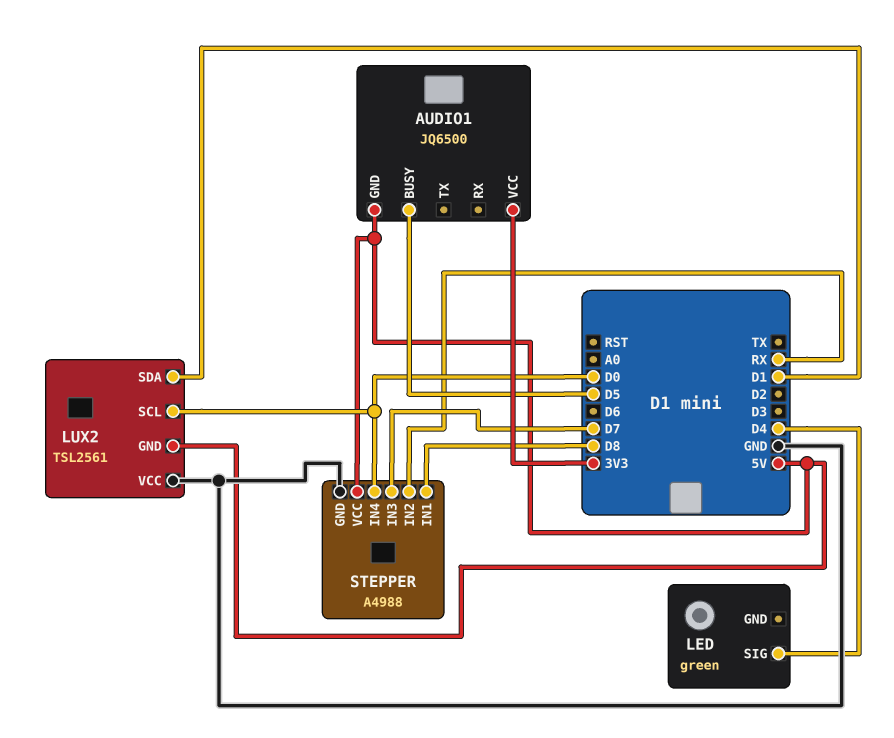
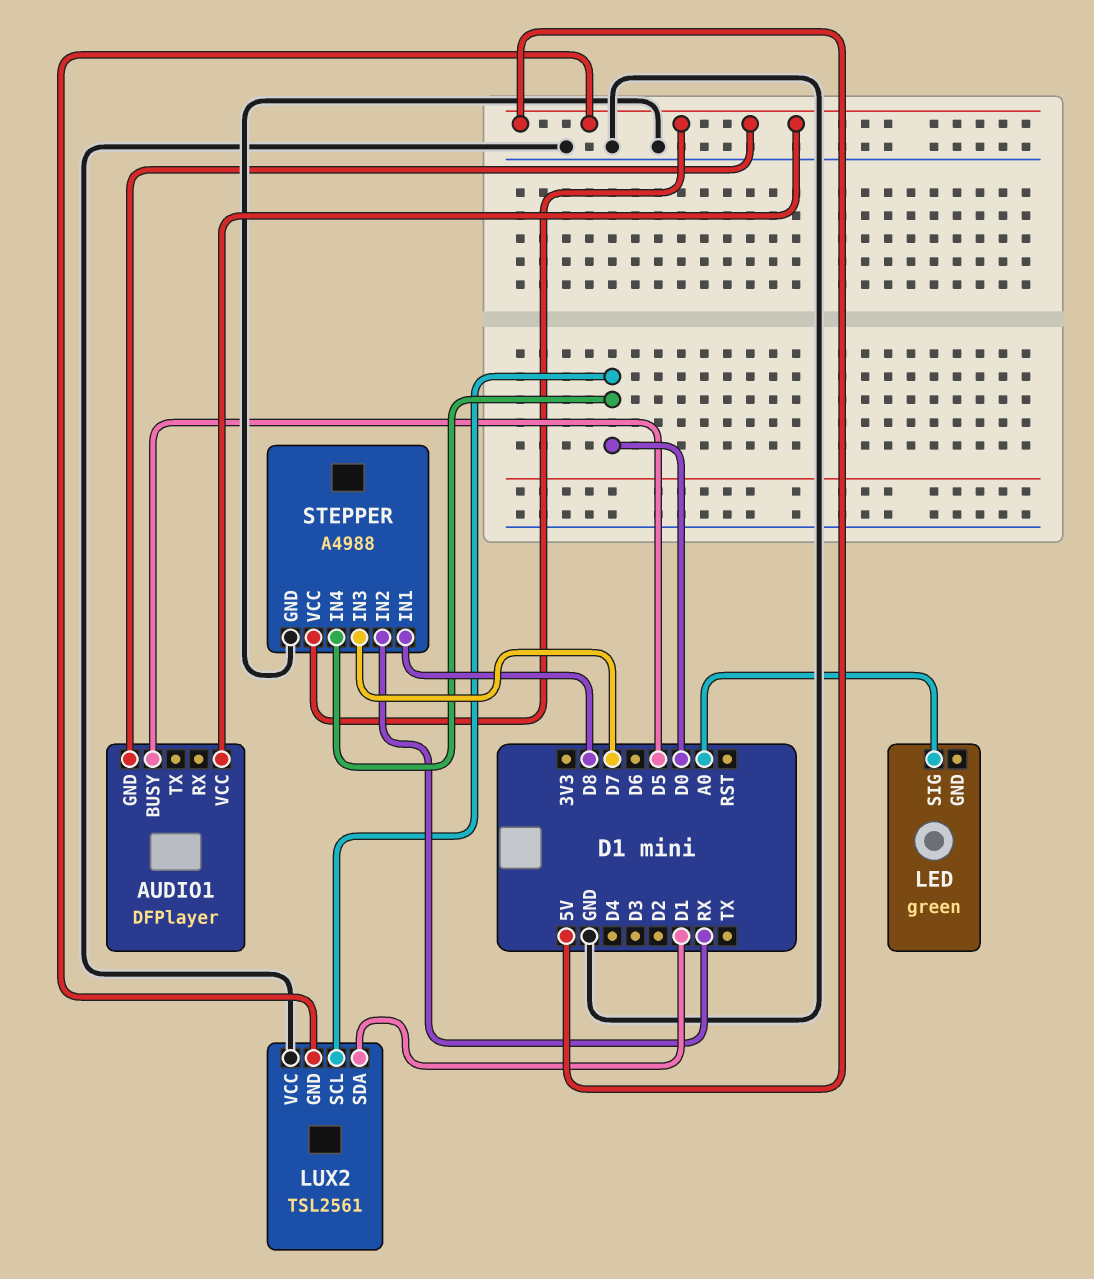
AUDIO1: JQ6500 -> DFPlayer
AUDIO1 pin VCC: 3V3 -> 5V
LED pin SIG: D4 -> A0

